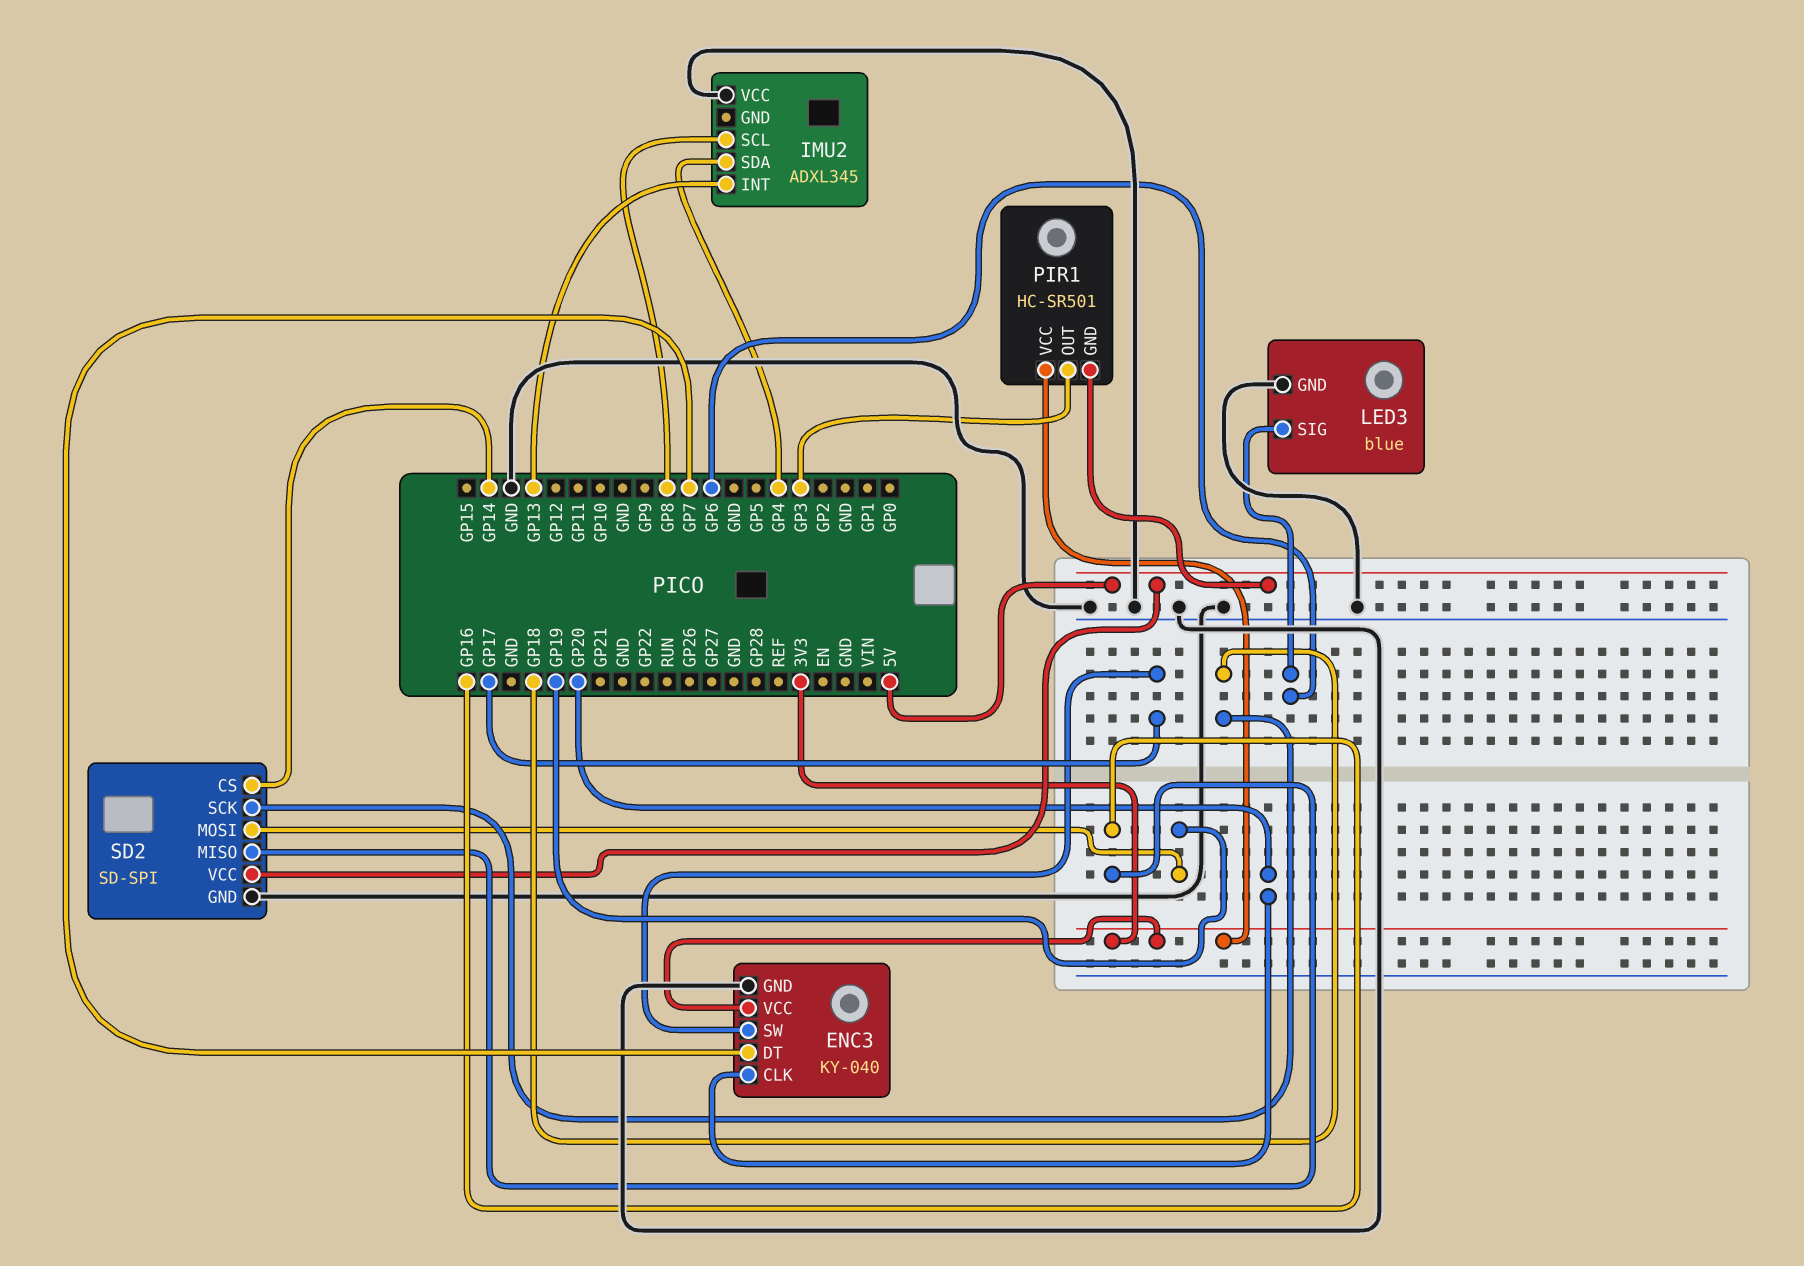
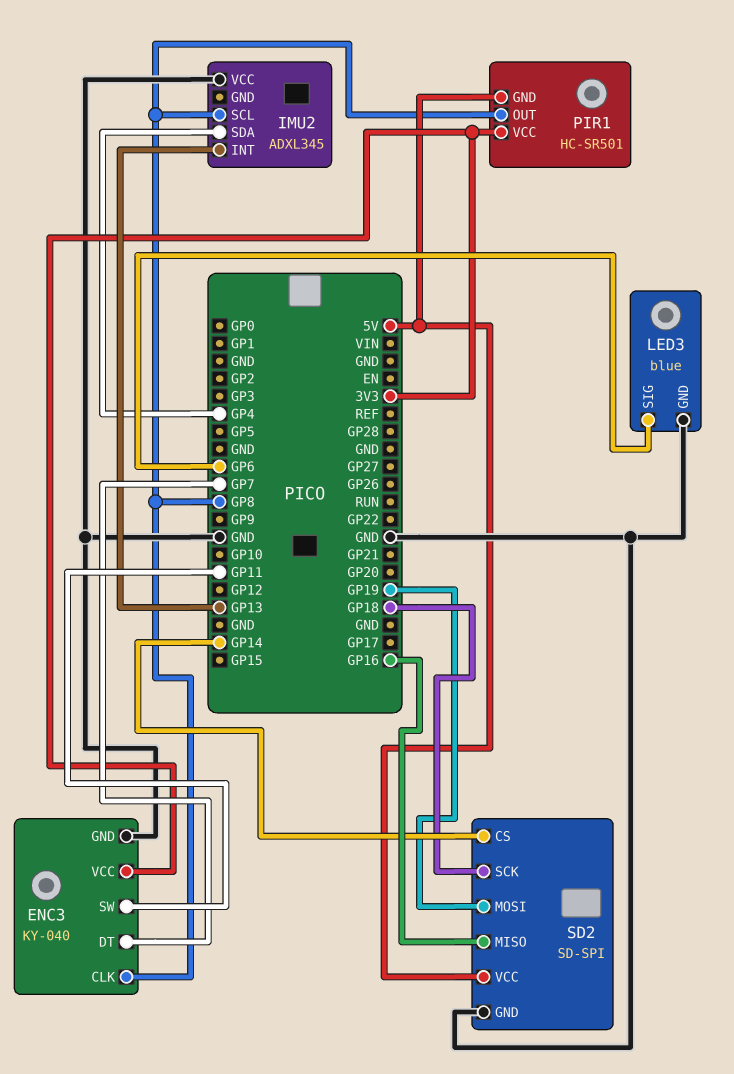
ENC3 pin CLK: GP20 -> GP8
ENC3 pin SW: GP17 -> GP11
PIR1 pin OUT: GP3 -> GP8

